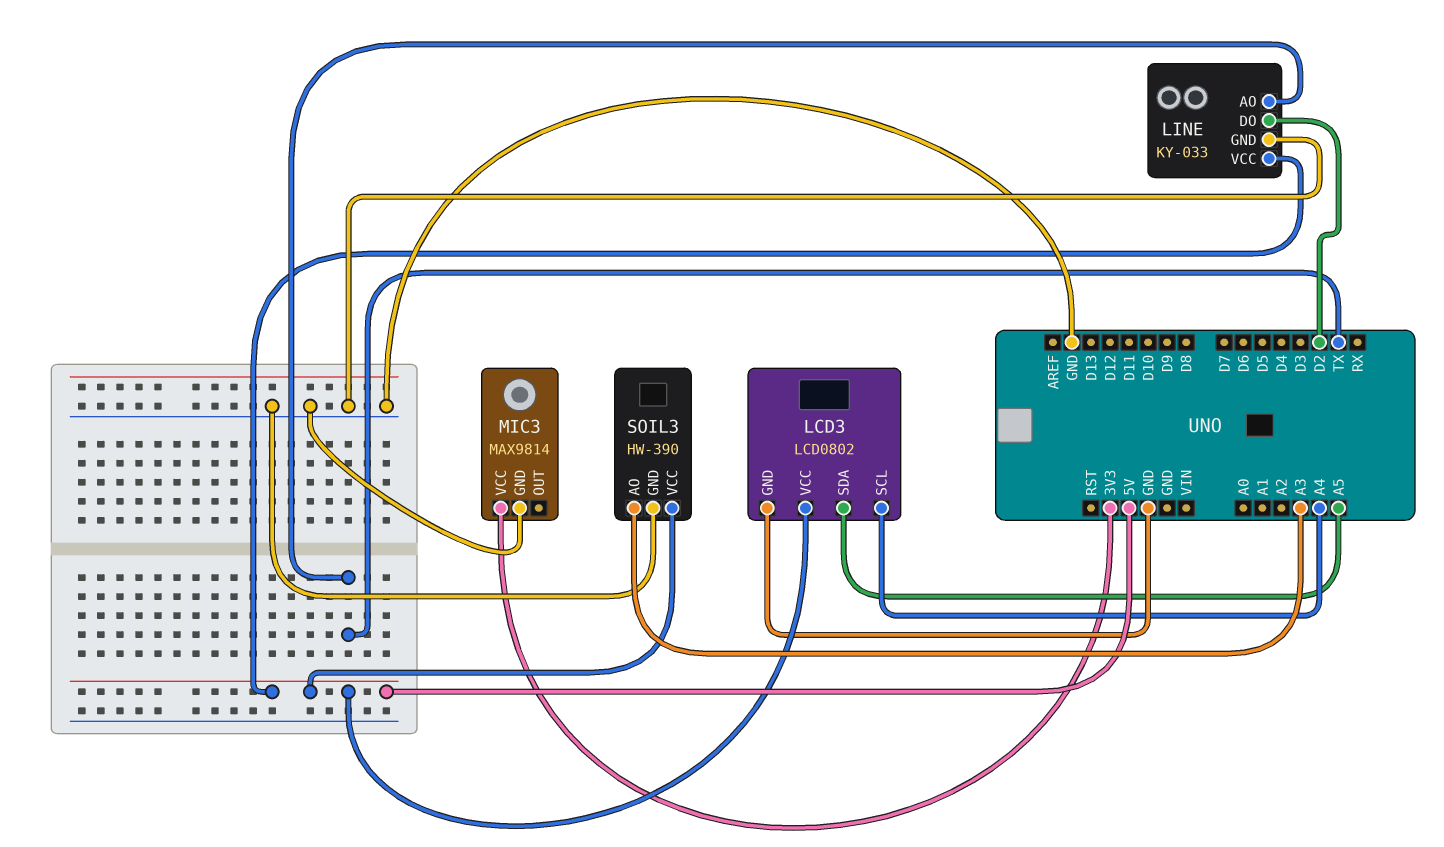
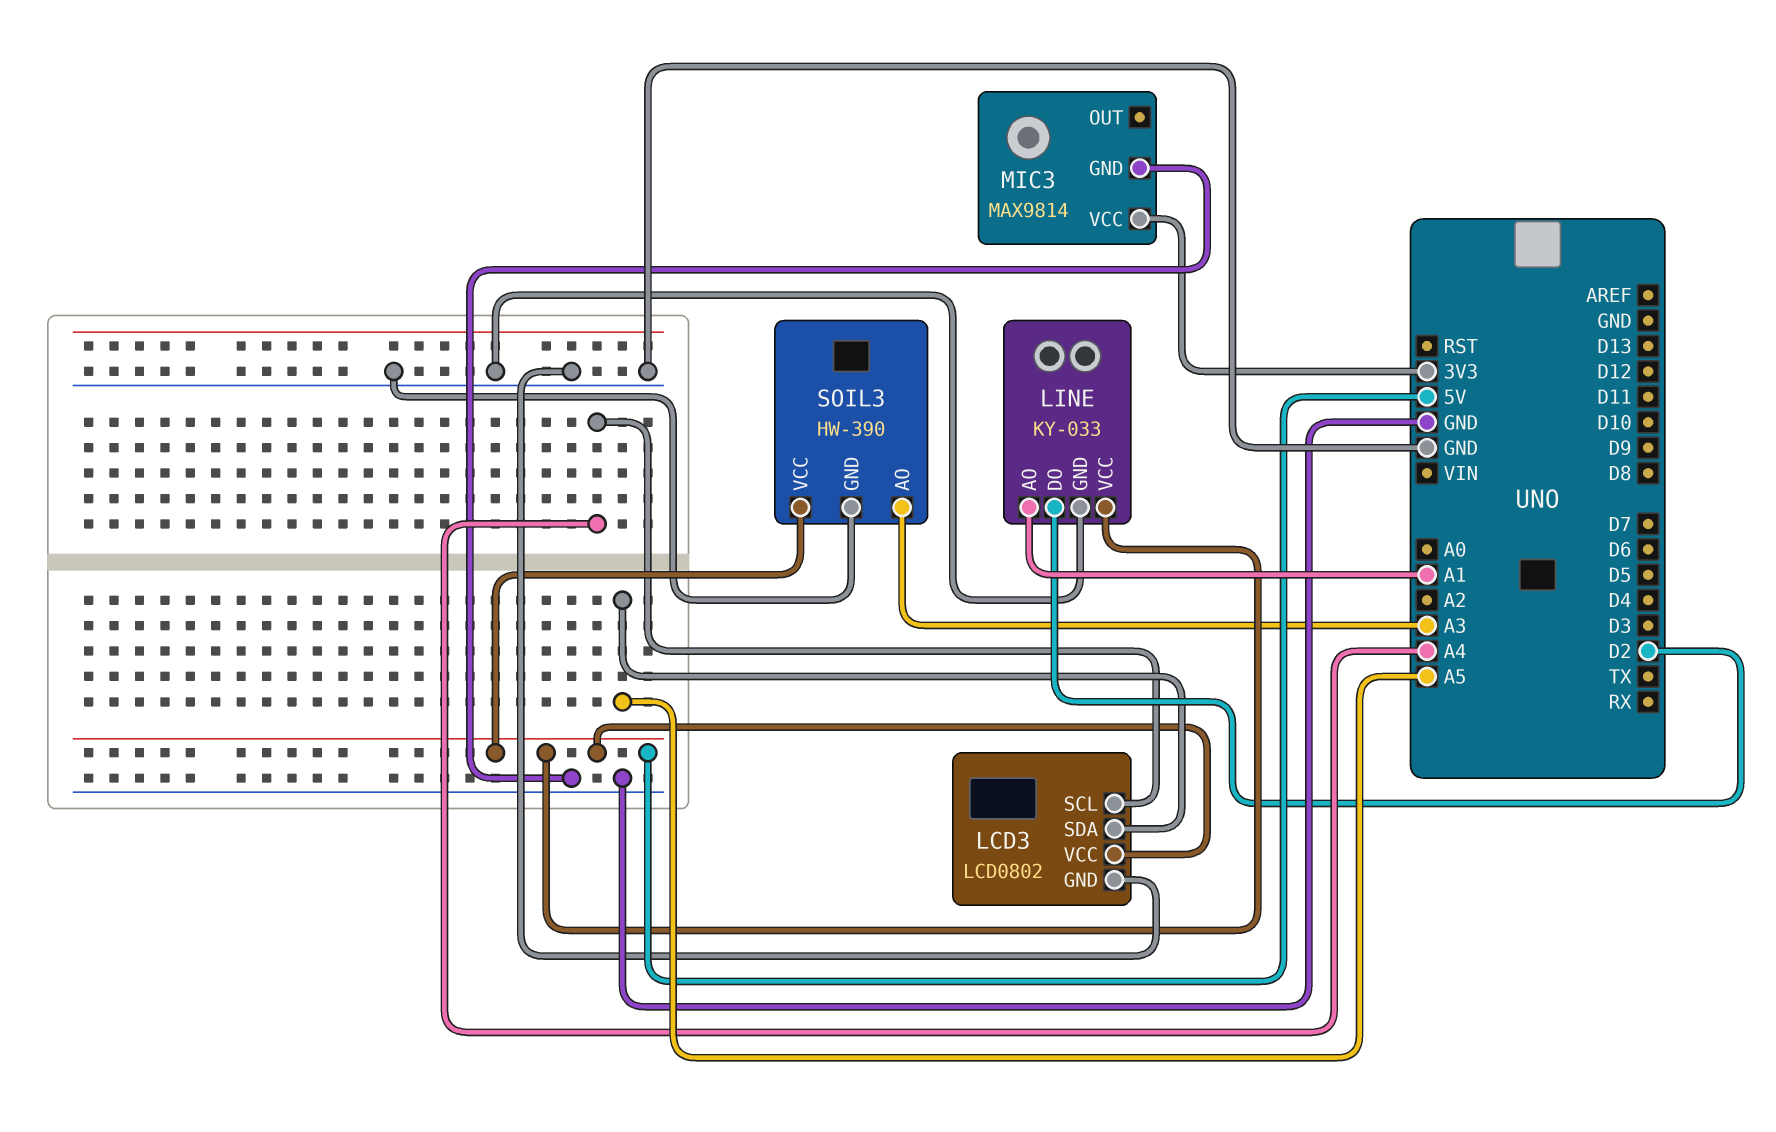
LINE pin AO: TX -> A1

